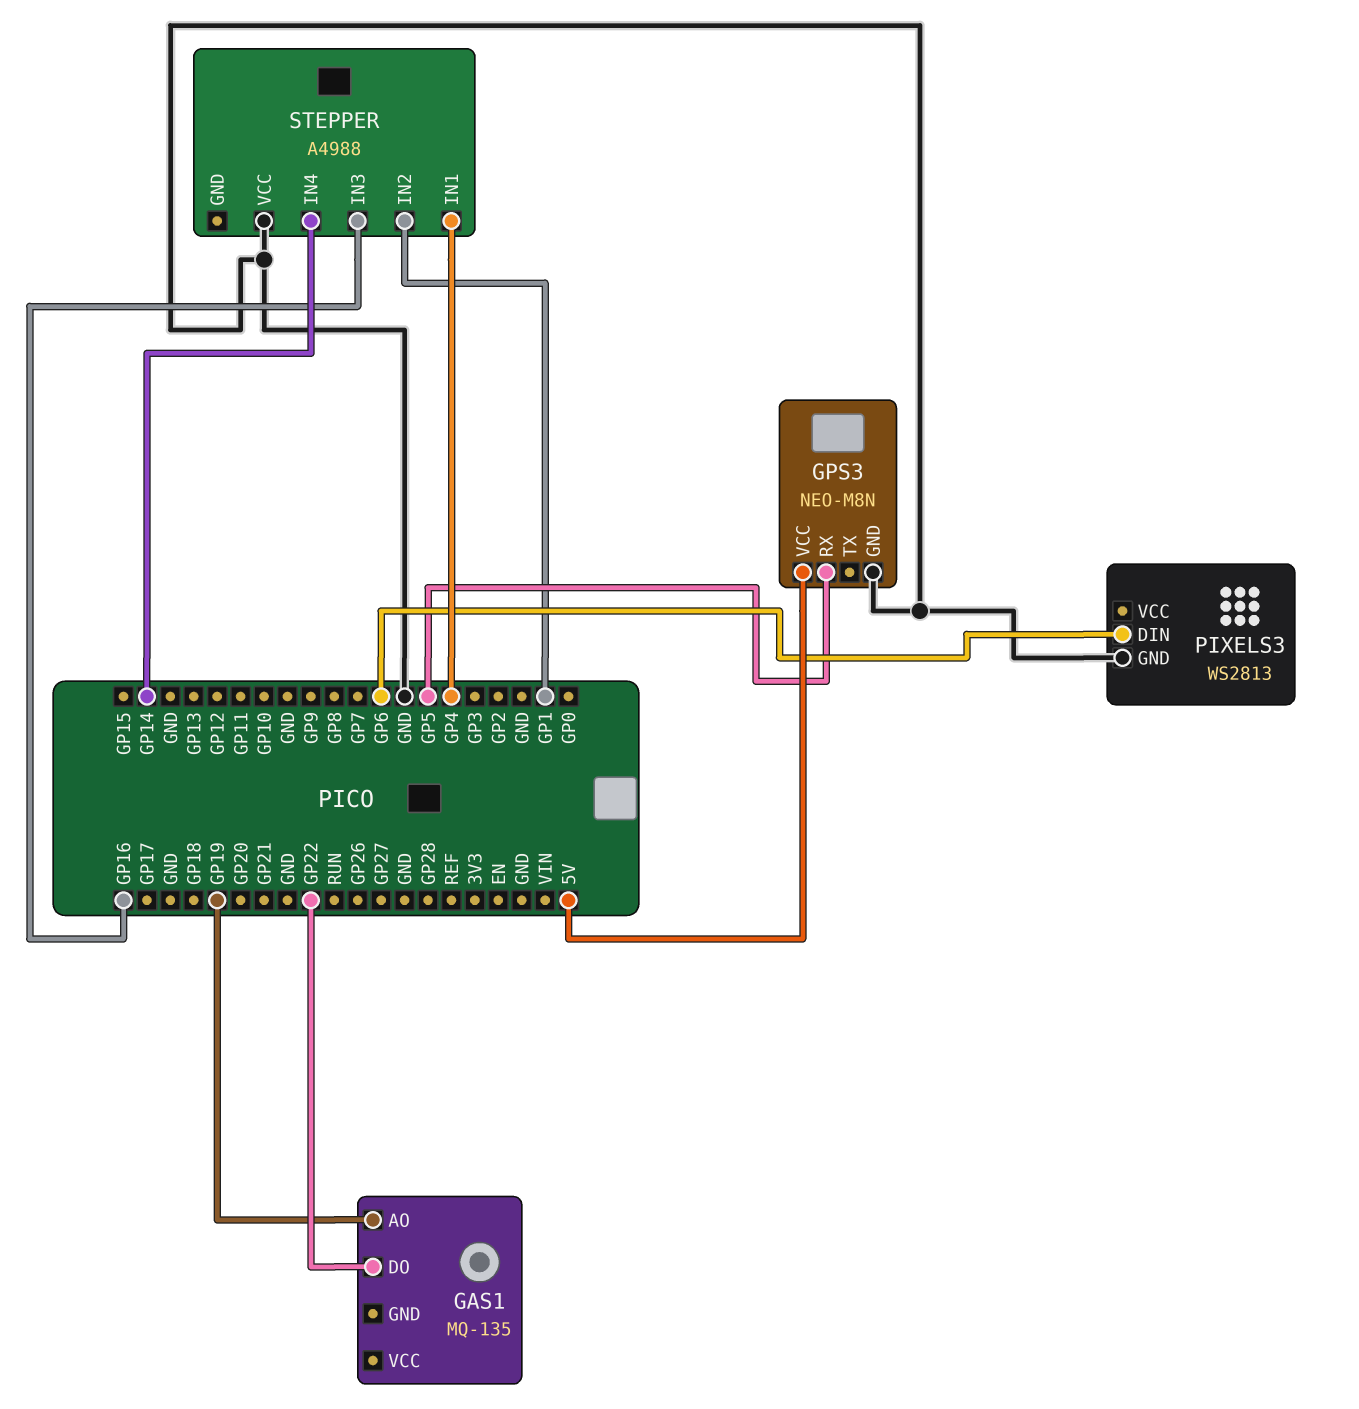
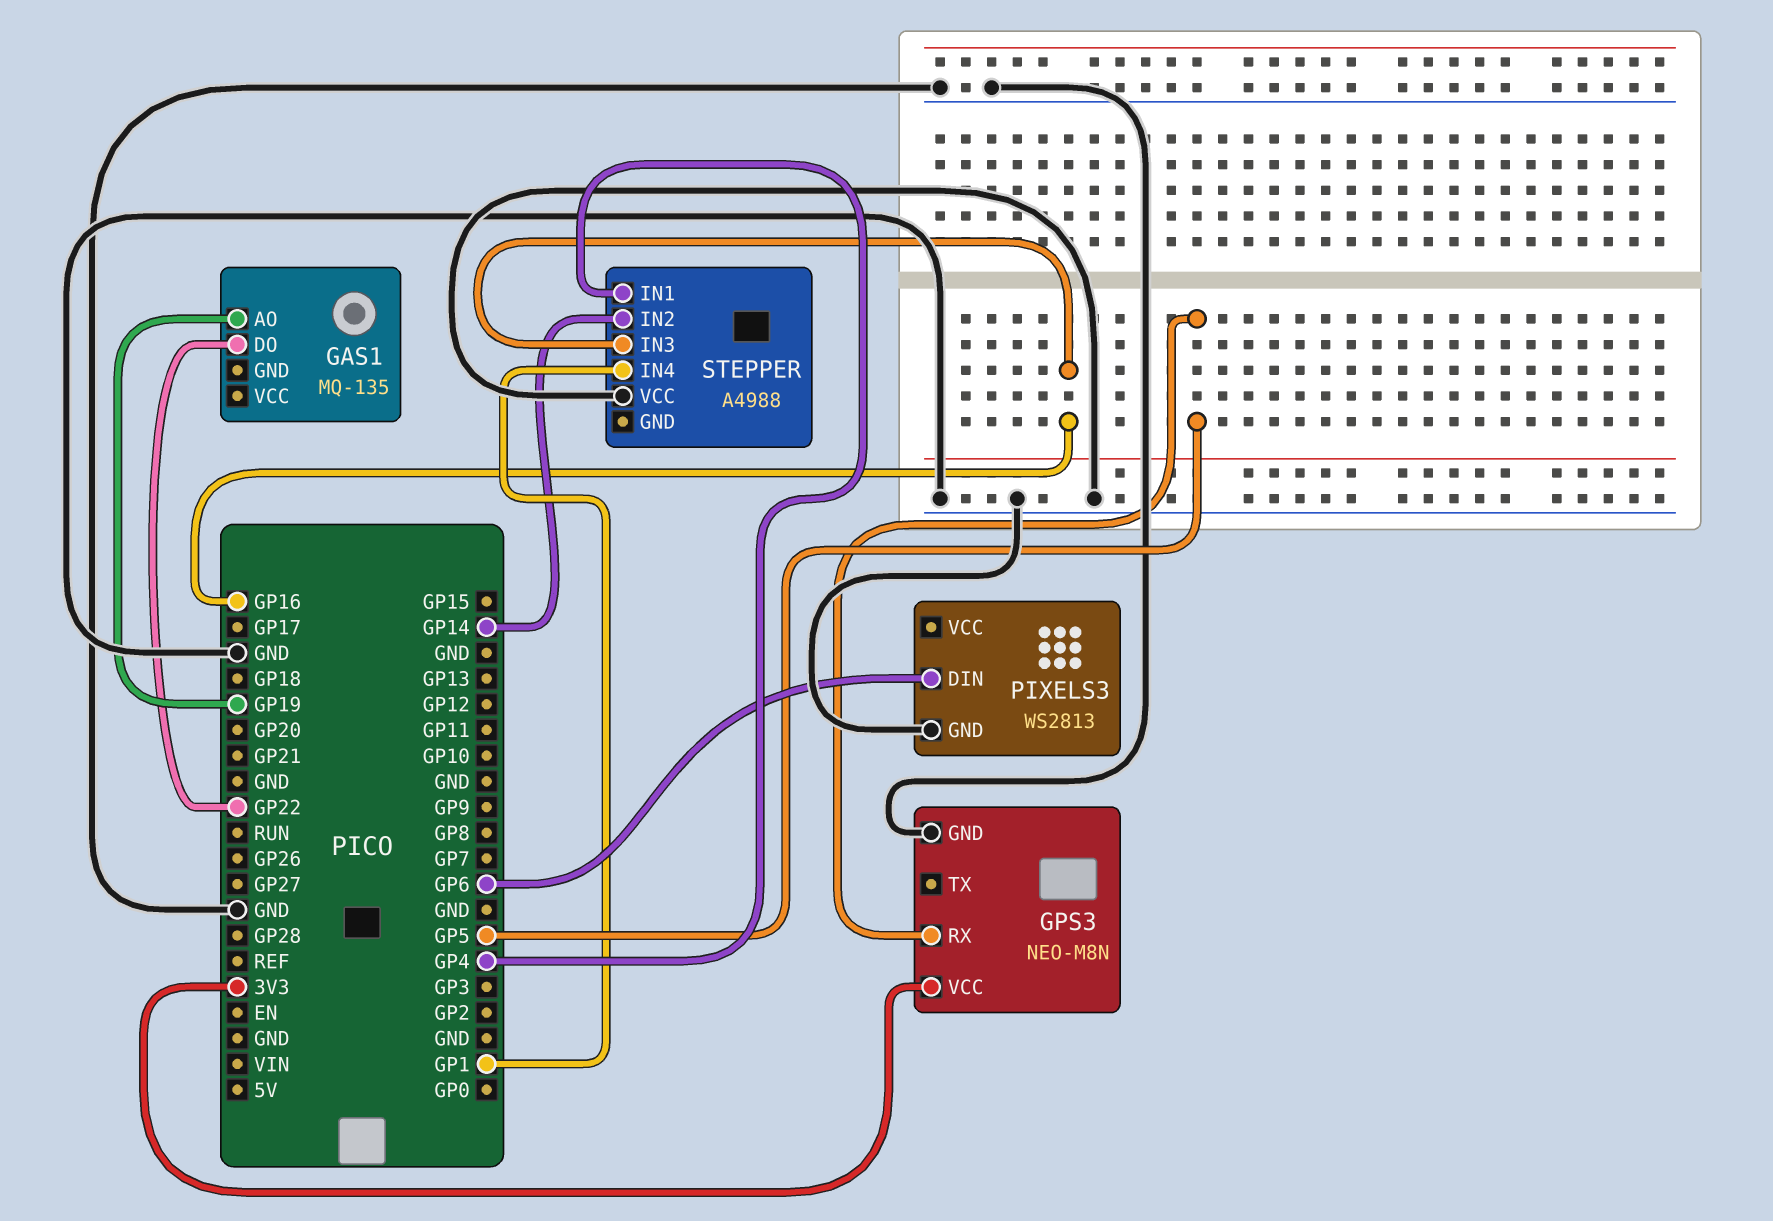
GPS3 pin VCC: 5V -> 3V3
STEPPER pin IN2: GP1 -> GP14
STEPPER pin IN4: GP14 -> GP1

